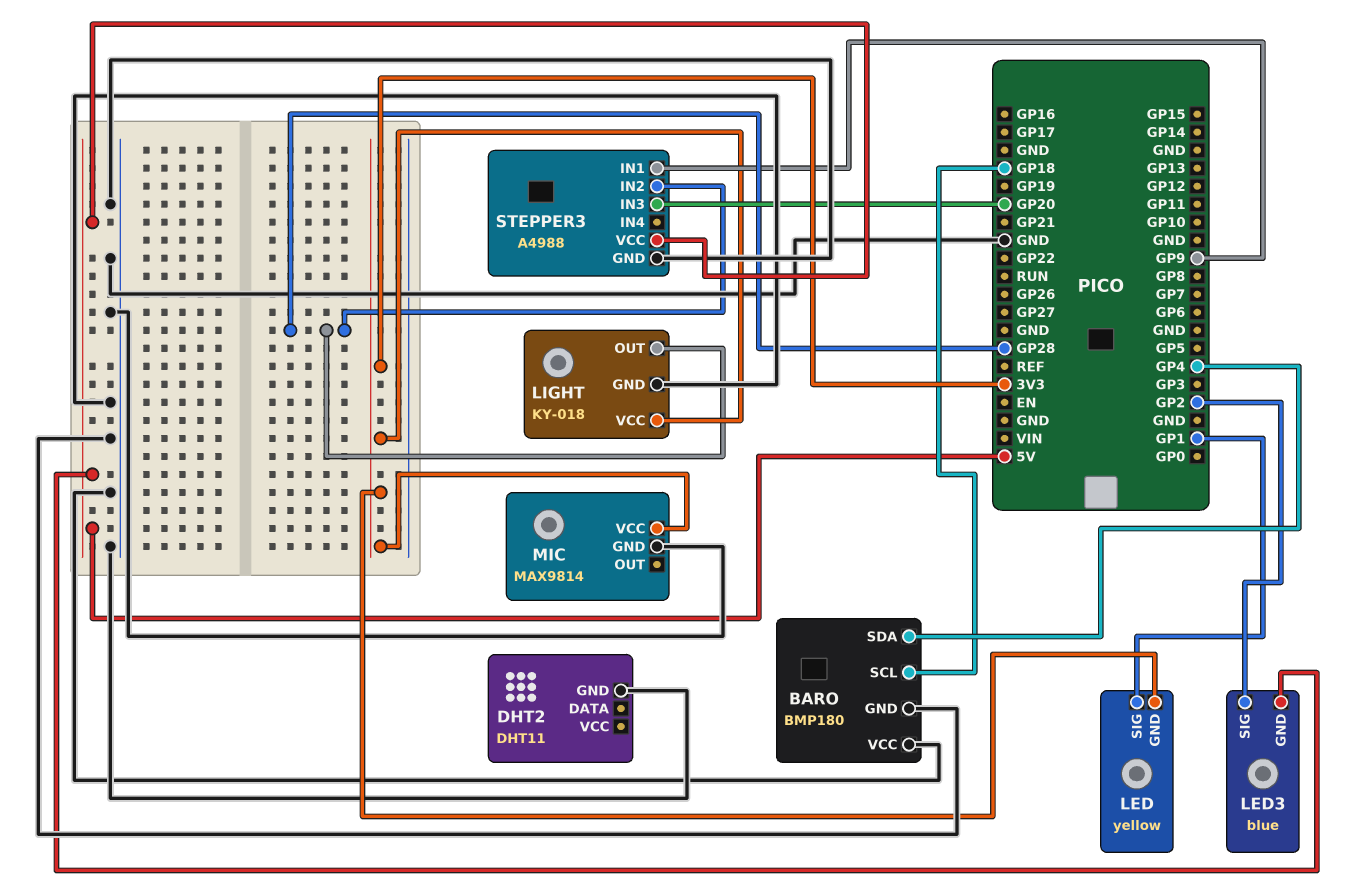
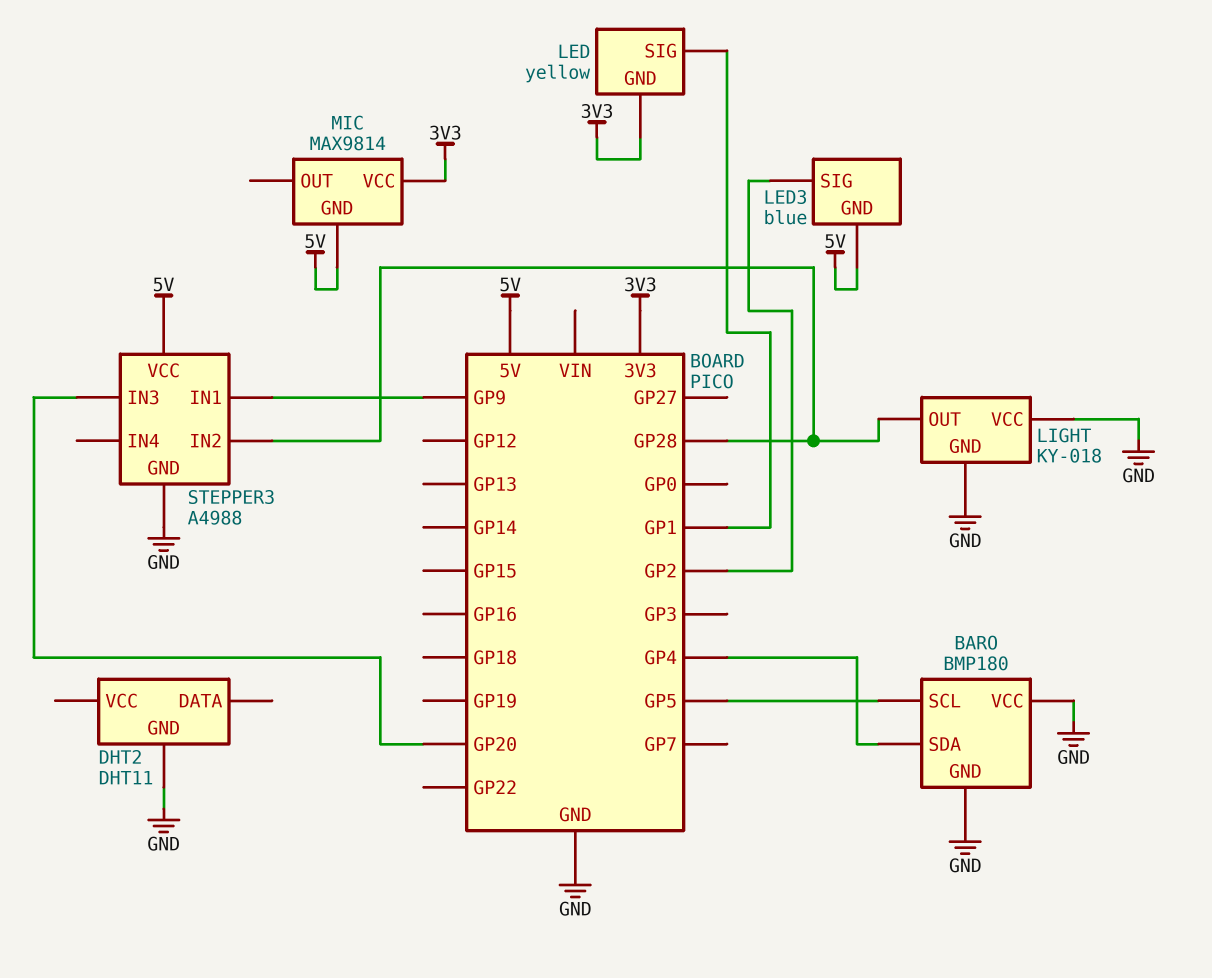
BARO pin SCL: GP18 -> GP5
LIGHT pin VCC: 3V3 -> GND
MIC pin GND: GND -> 5V

